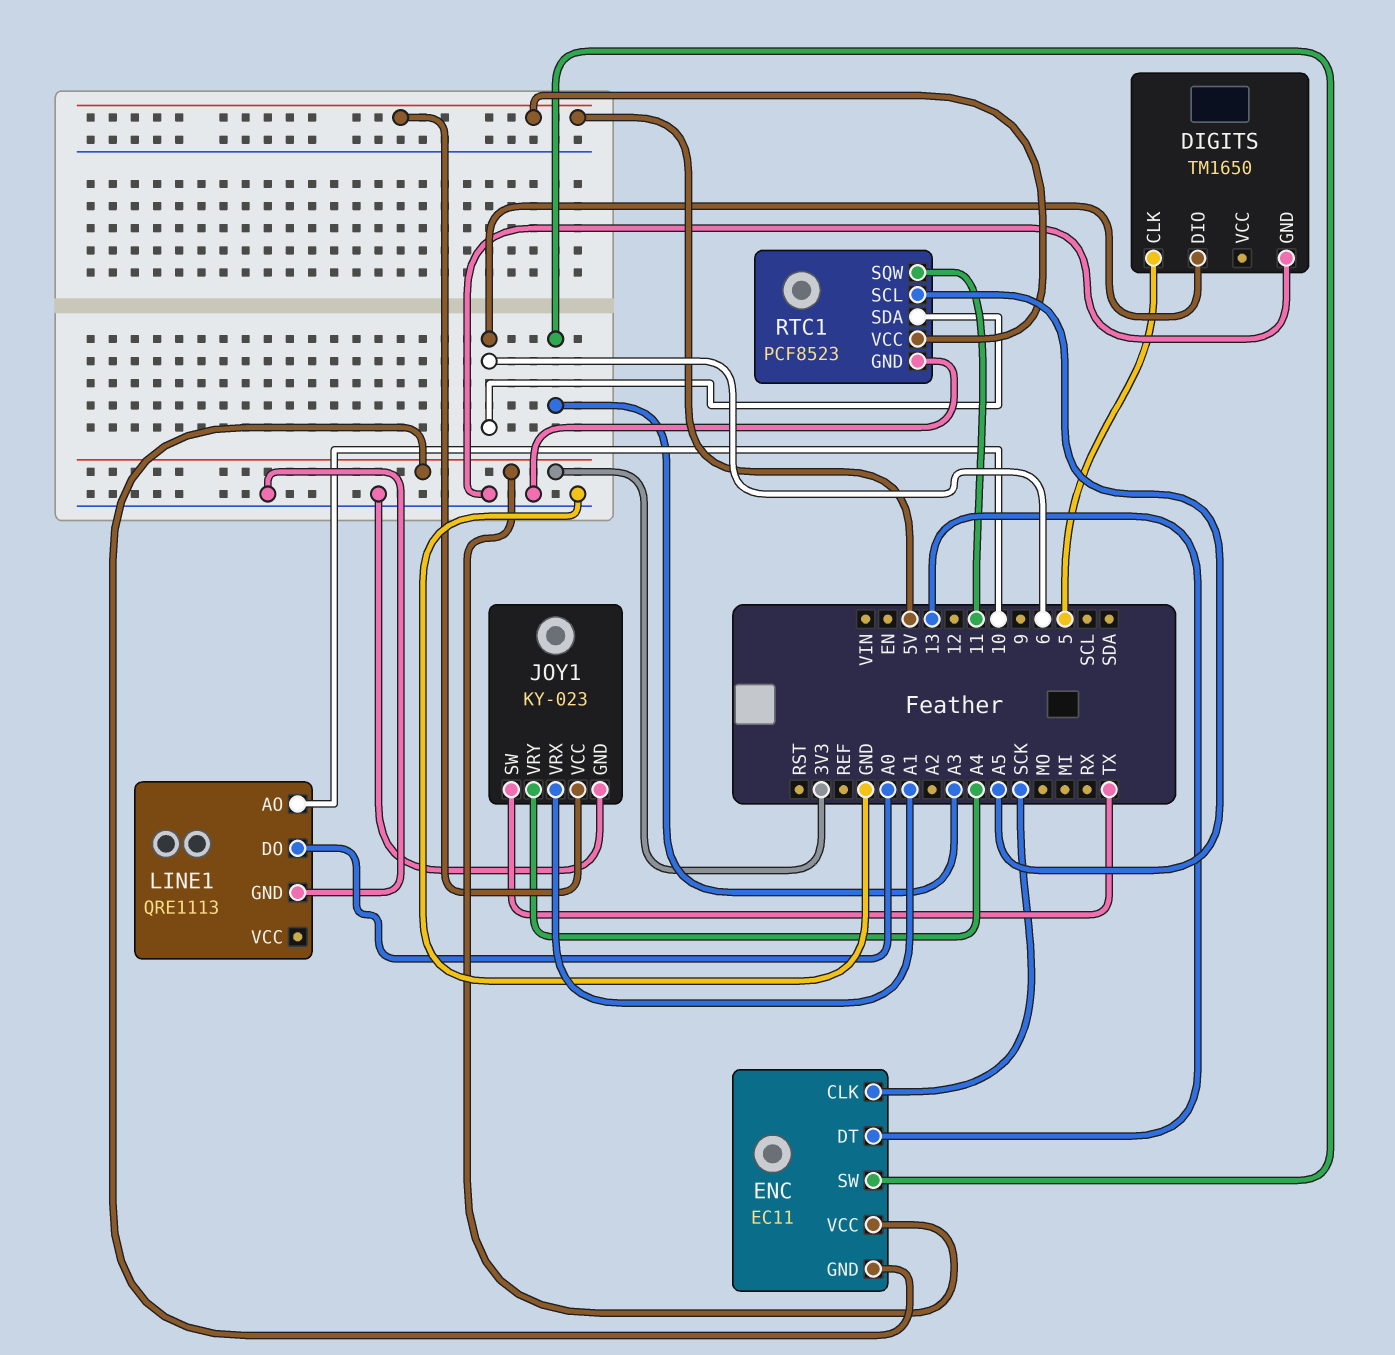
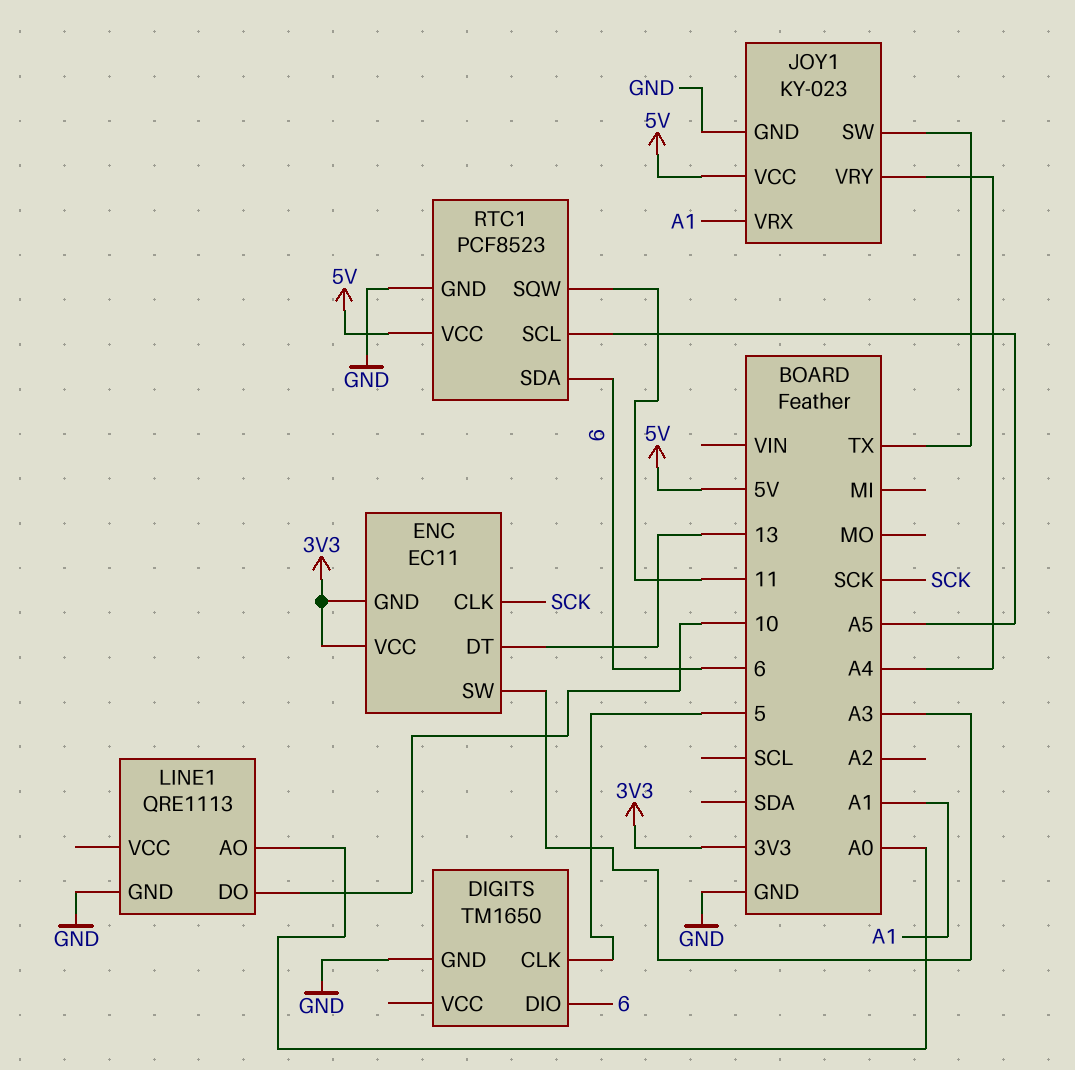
LINE1 pin AO: 10 -> A0
LINE1 pin DO: A0 -> 10

